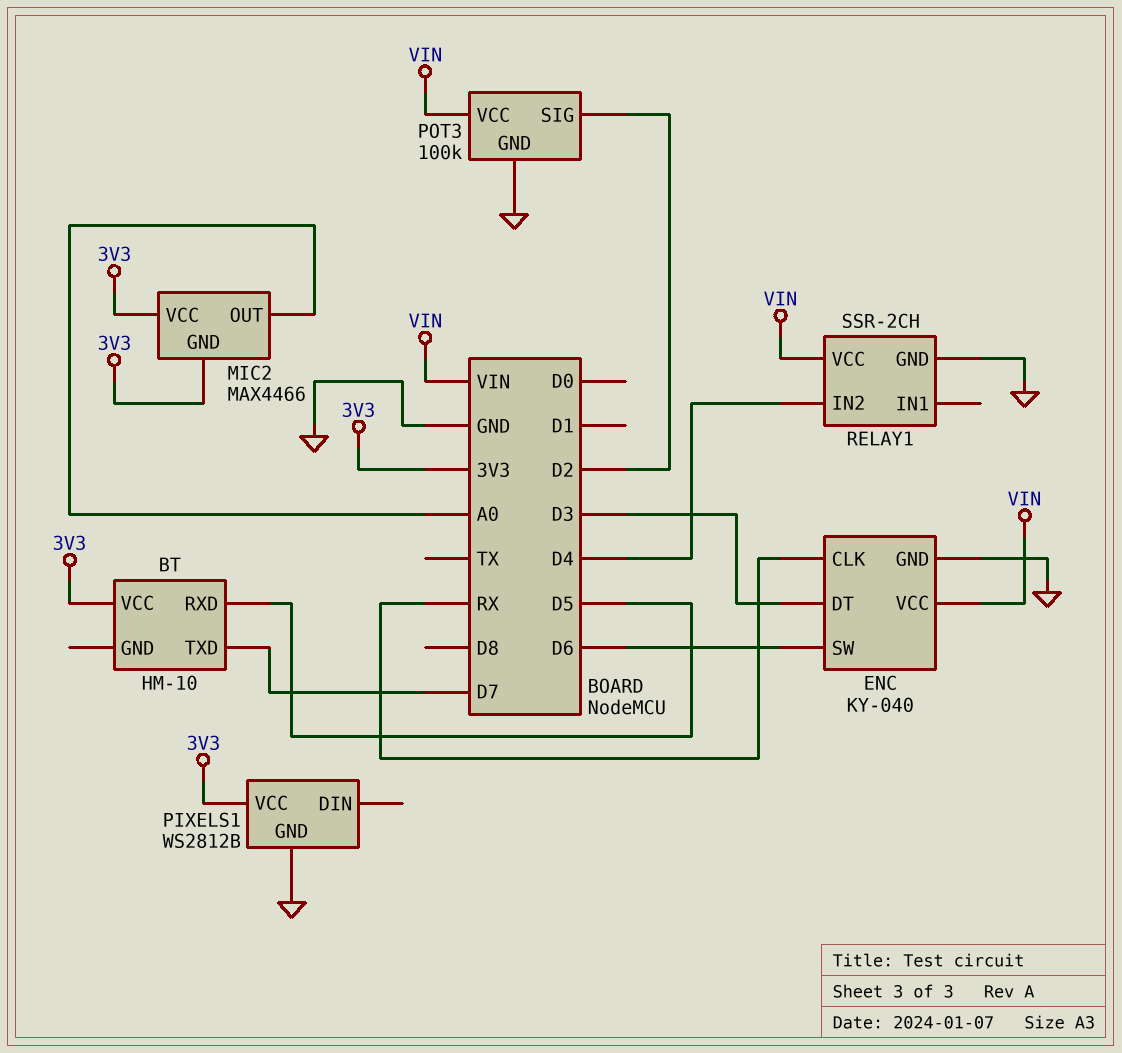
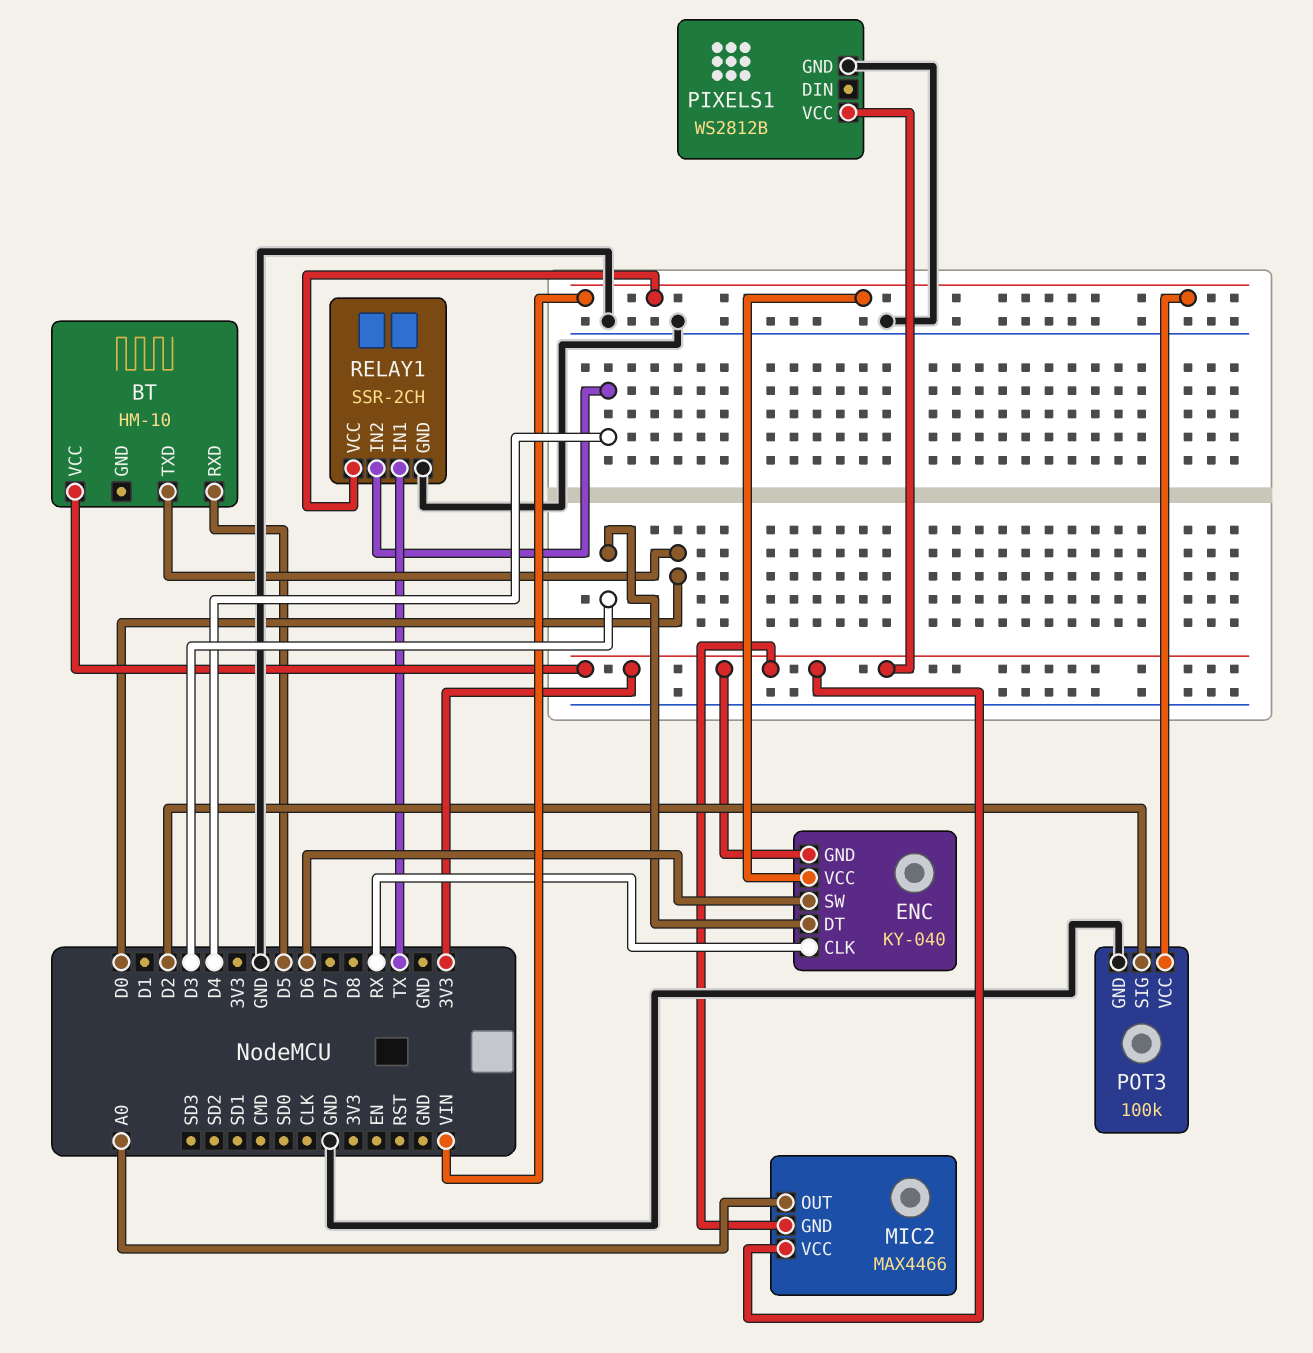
BT pin TXD: D7 -> D0
ENC pin GND: GND -> 3V3
RELAY1 pin IN1: none -> TX

